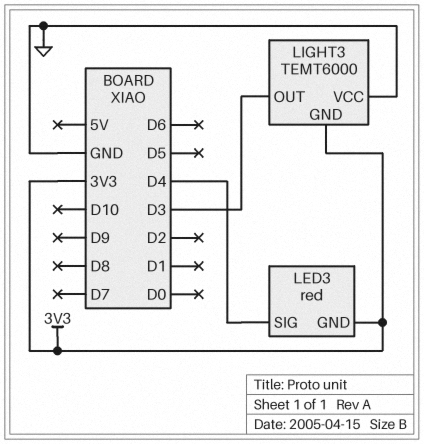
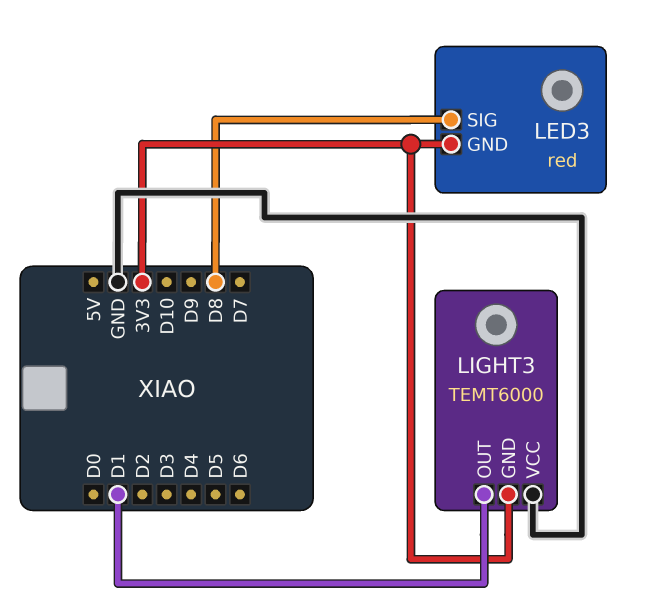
LED3 pin SIG: D4 -> D8
LIGHT3 pin OUT: D3 -> D1

